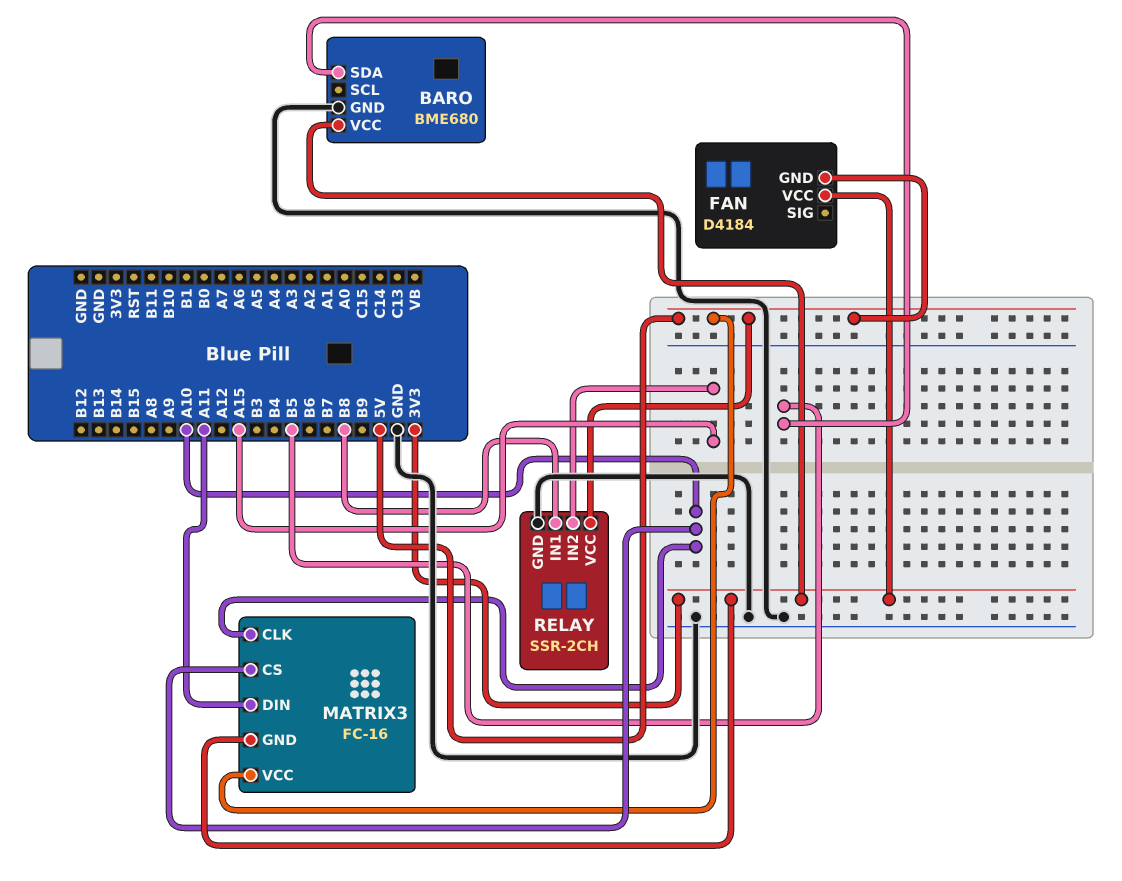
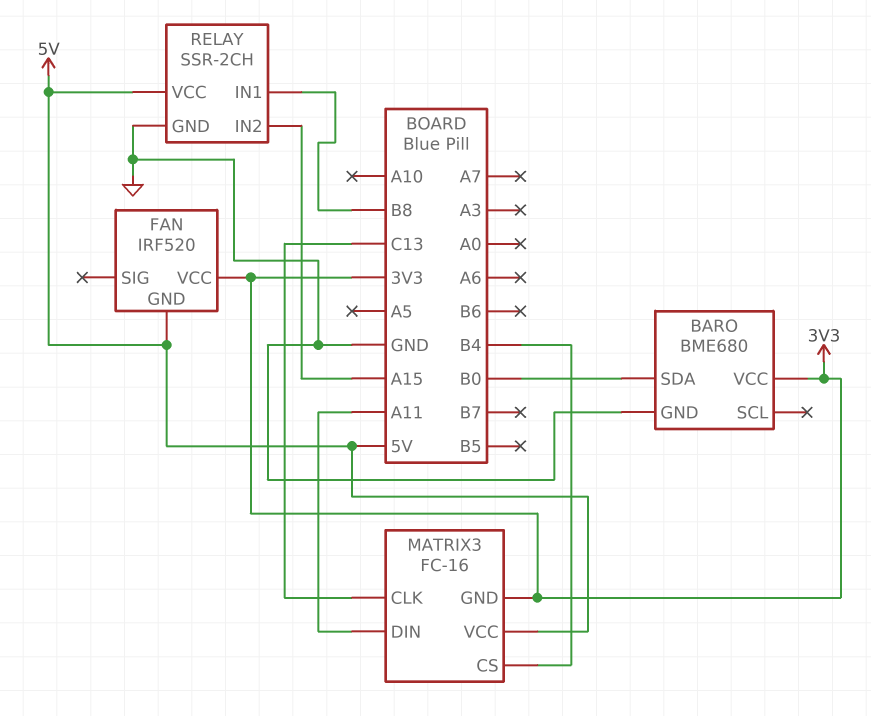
BARO pin SDA: B5 -> B0
FAN: D4184 -> IRF520
MATRIX3 pin CLK: A10 -> C13
MATRIX3 pin CS: A10 -> B4

